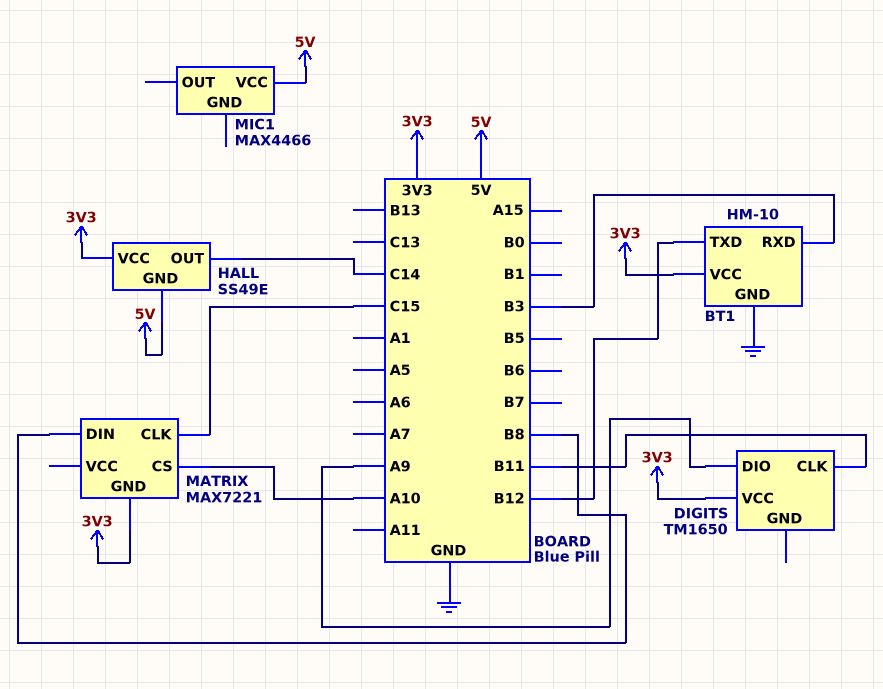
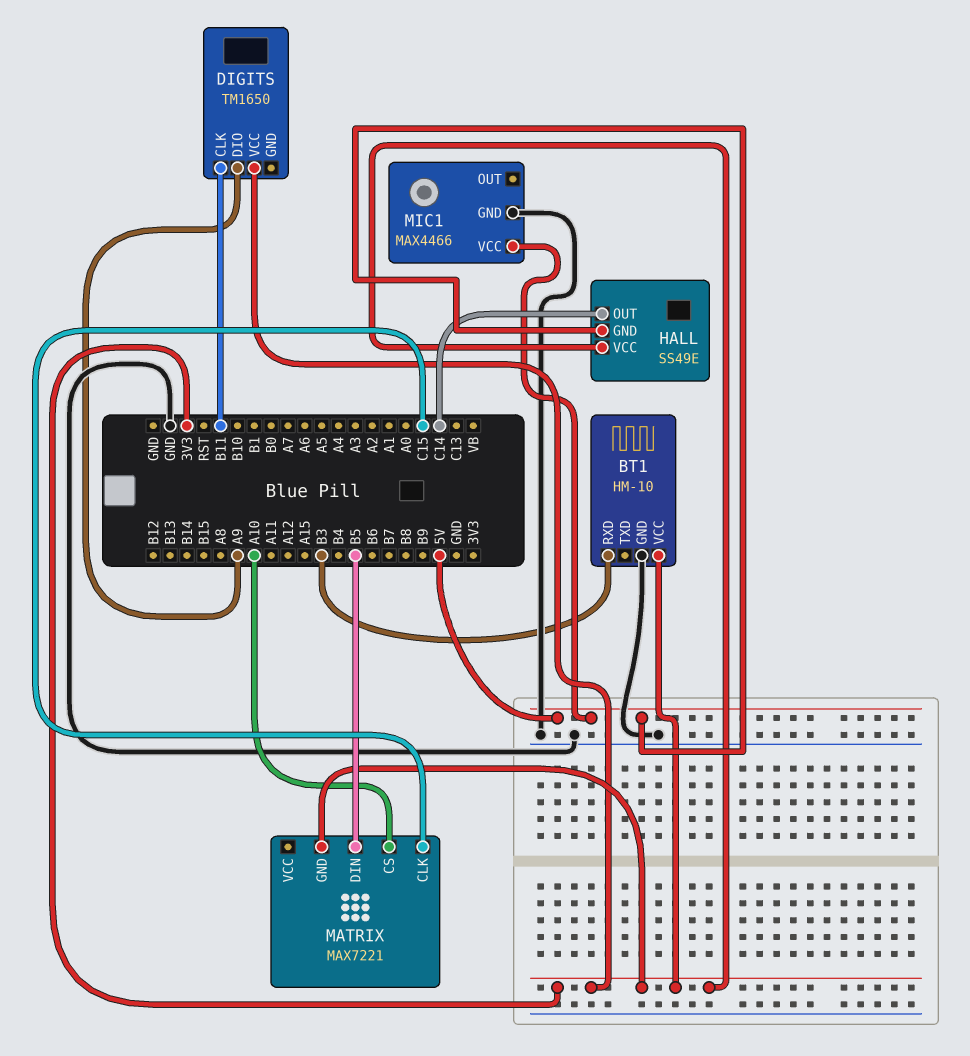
BT1 pin TXD: B12 -> none
MATRIX pin DIN: B8 -> B5
MIC1 pin GND: none -> GND

